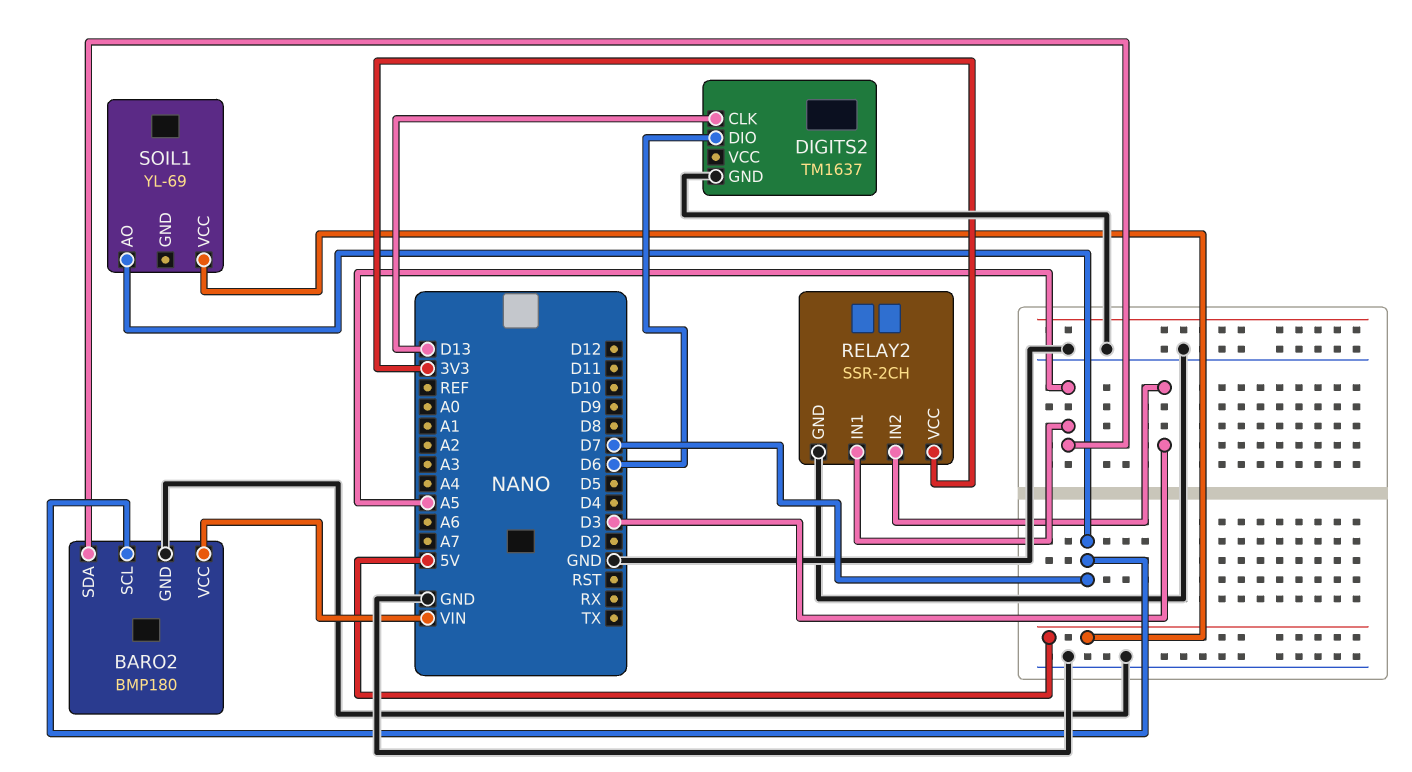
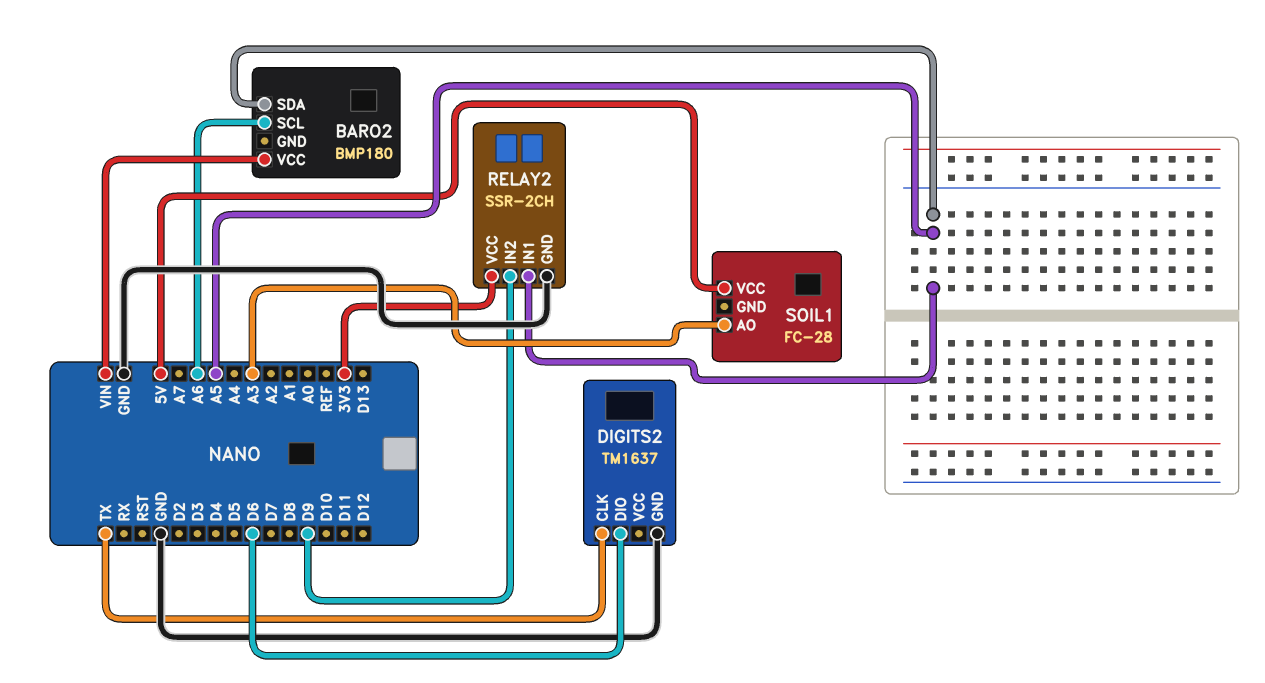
BARO2 pin GND: GND -> none
BARO2 pin SCL: D7 -> A6
DIGITS2 pin CLK: D13 -> TX
RELAY2 pin IN2: D3 -> D9
SOIL1: YL-69 -> FC-28
SOIL1 pin AO: D7 -> A3

